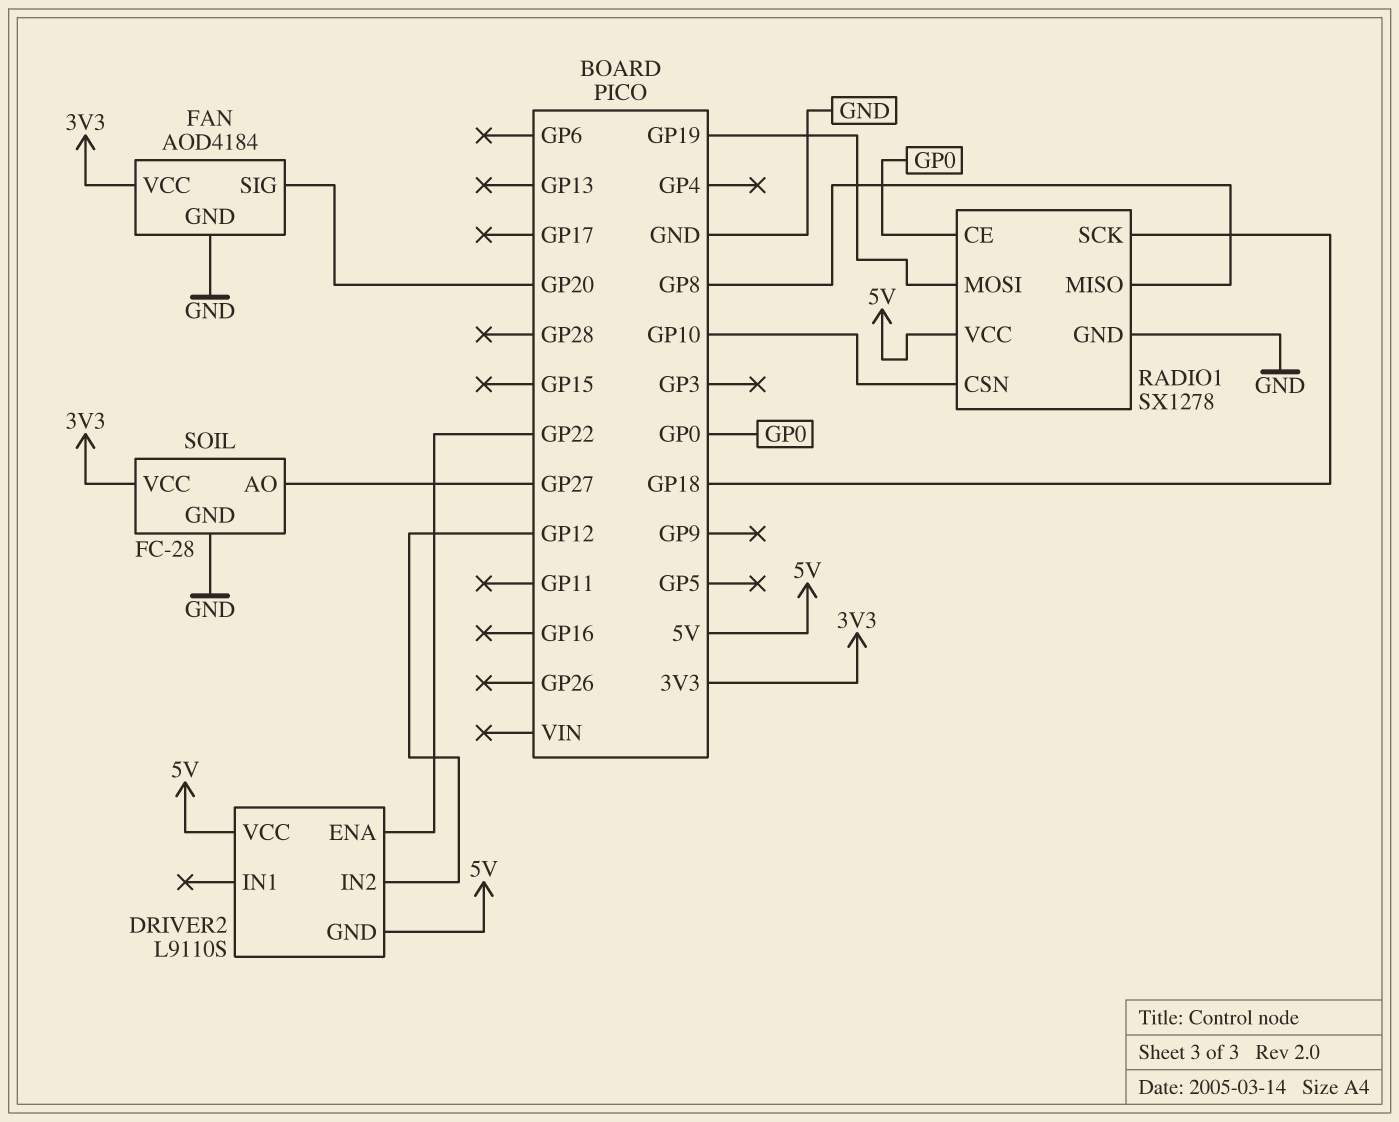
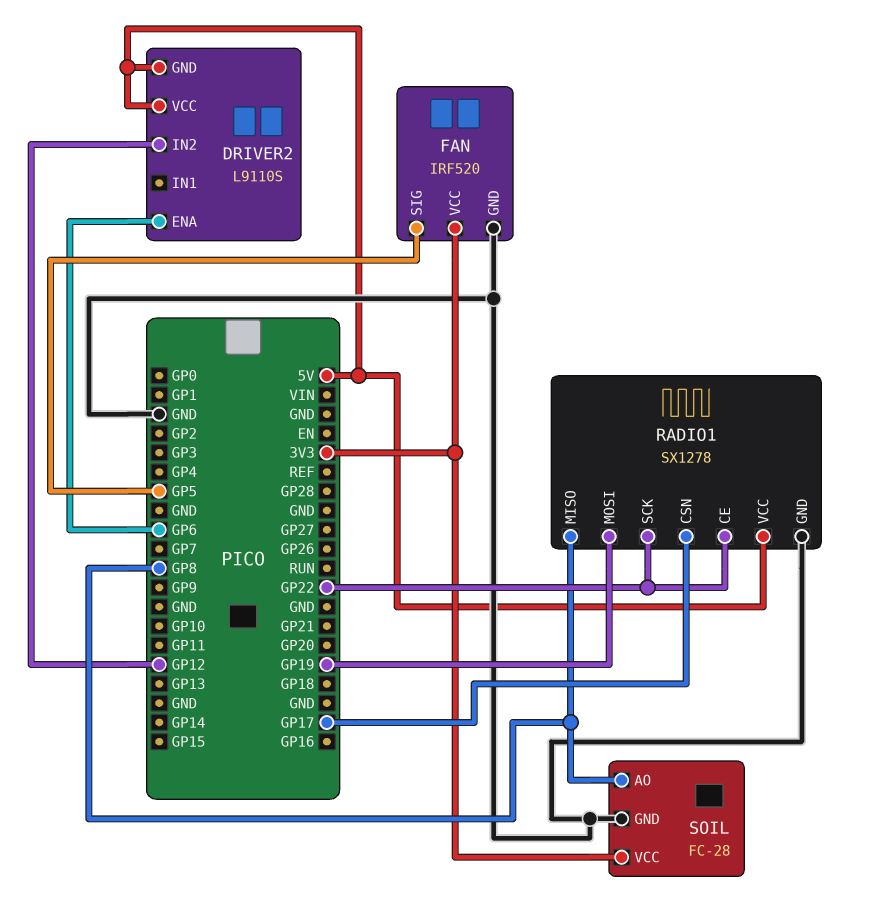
DRIVER2 pin ENA: GP22 -> GP6
FAN: AOD4184 -> IRF520
FAN pin SIG: GP20 -> GP5
RADIO1 pin CE: GP0 -> GP22
RADIO1 pin CSN: GP10 -> GP17
RADIO1 pin SCK: GP18 -> GP22
SOIL pin AO: GP27 -> GP8

